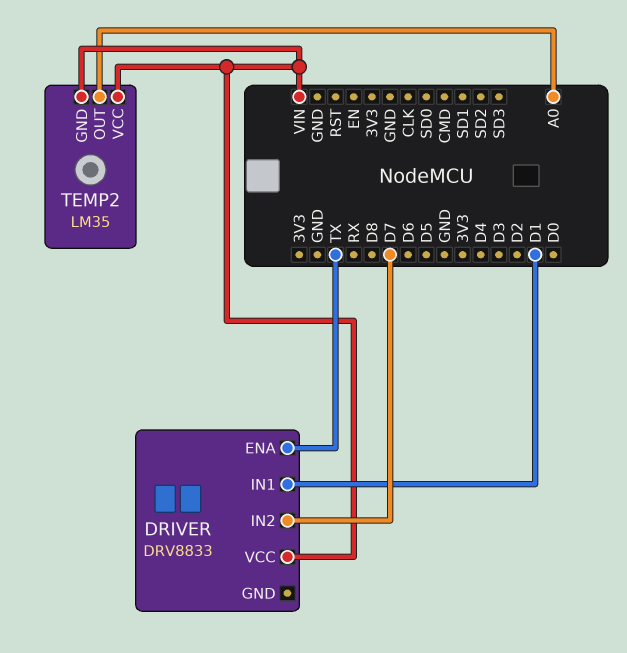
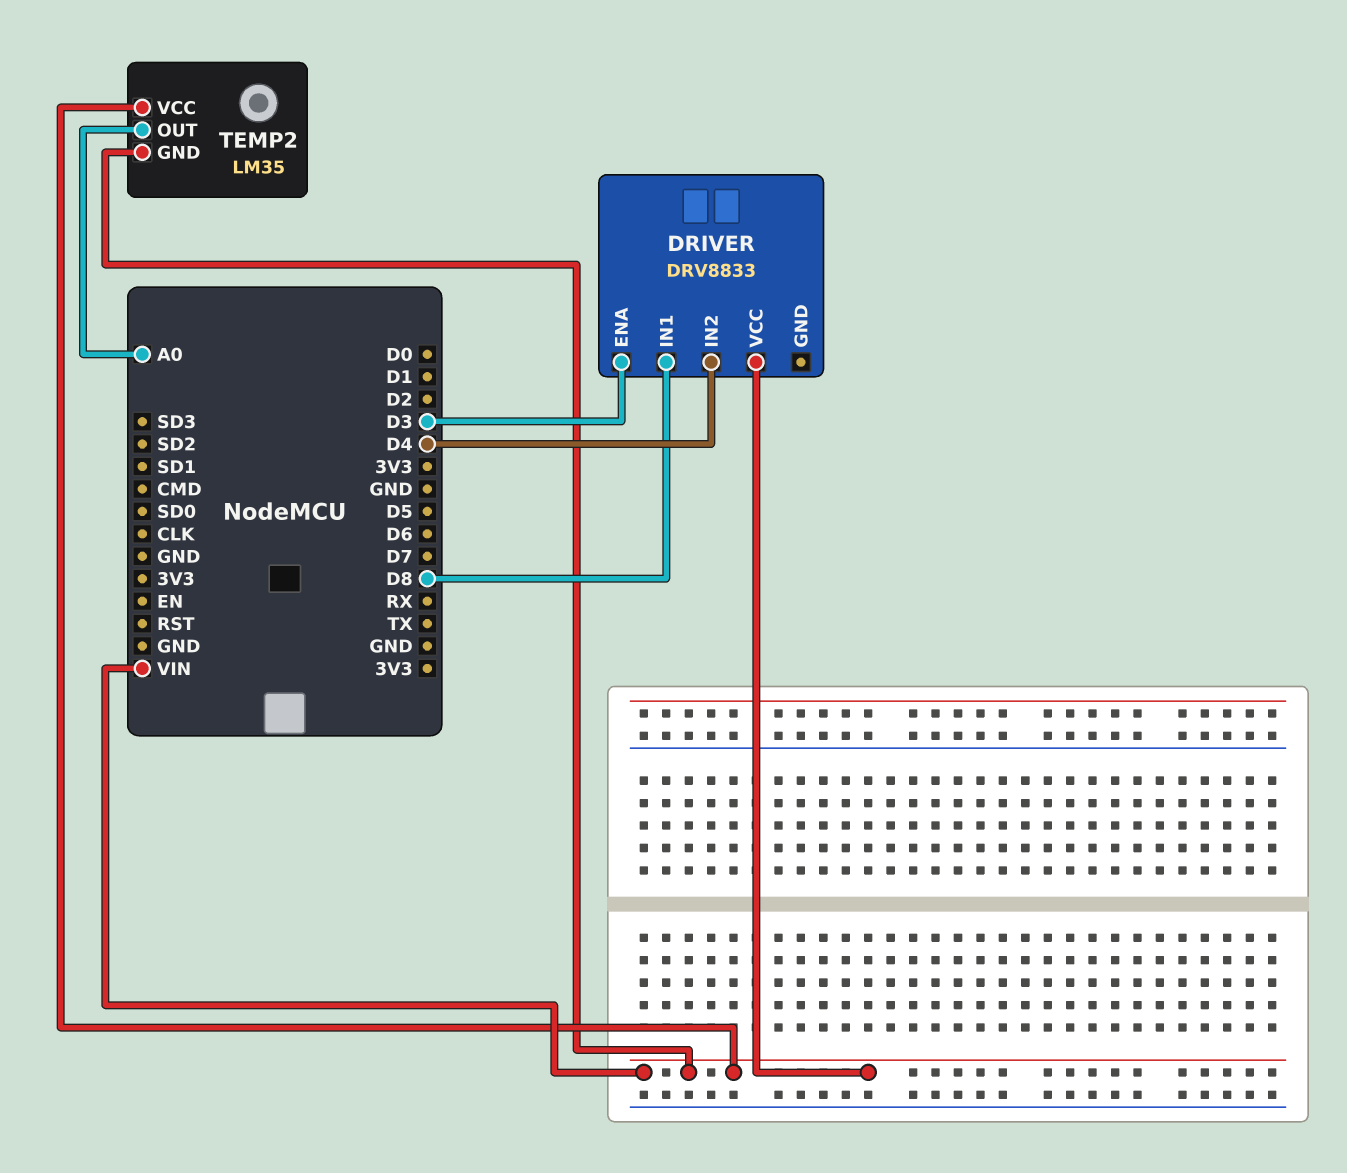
DRIVER pin ENA: TX -> D3
DRIVER pin IN1: D1 -> D8
DRIVER pin IN2: D7 -> D4

